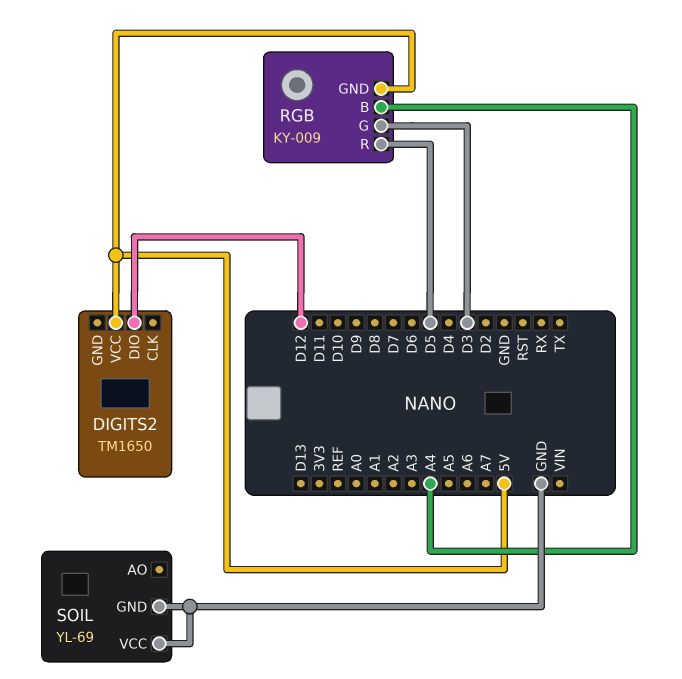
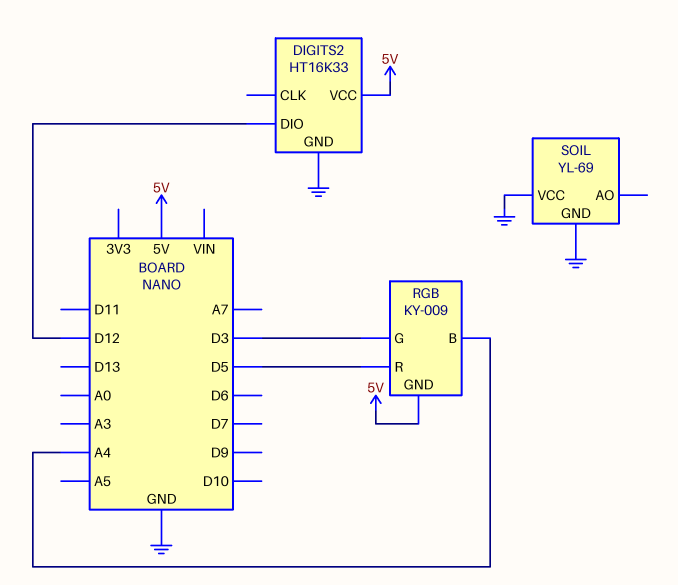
DIGITS2: TM1650 -> HT16K33
DIGITS2 pin GND: none -> GND

